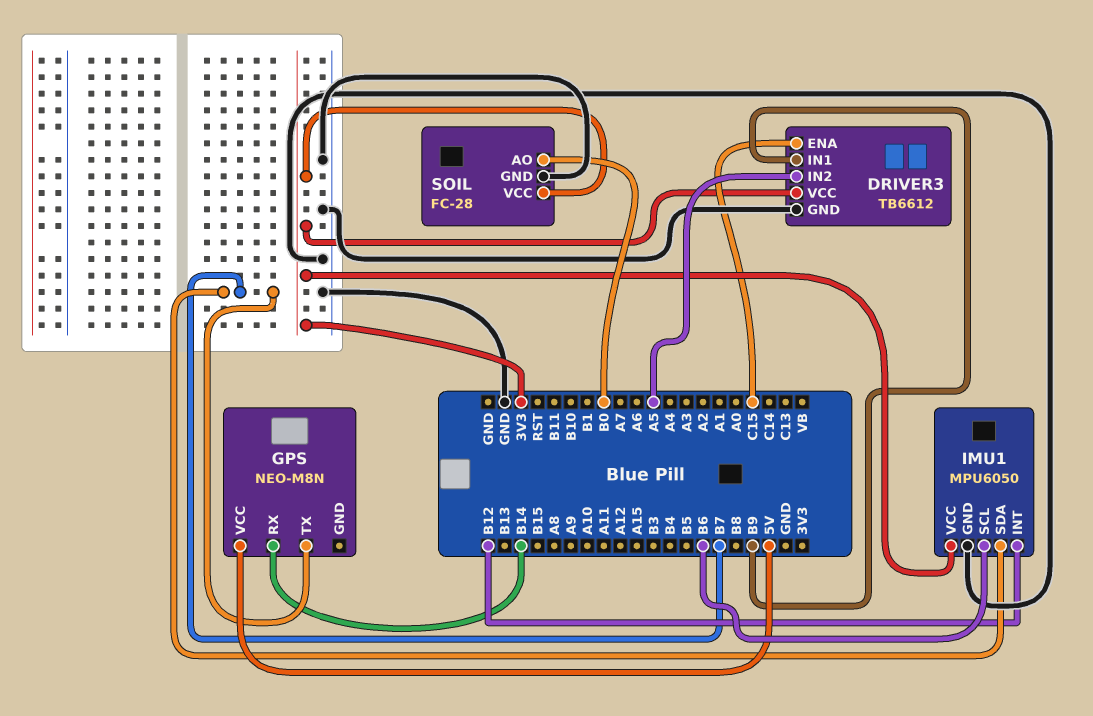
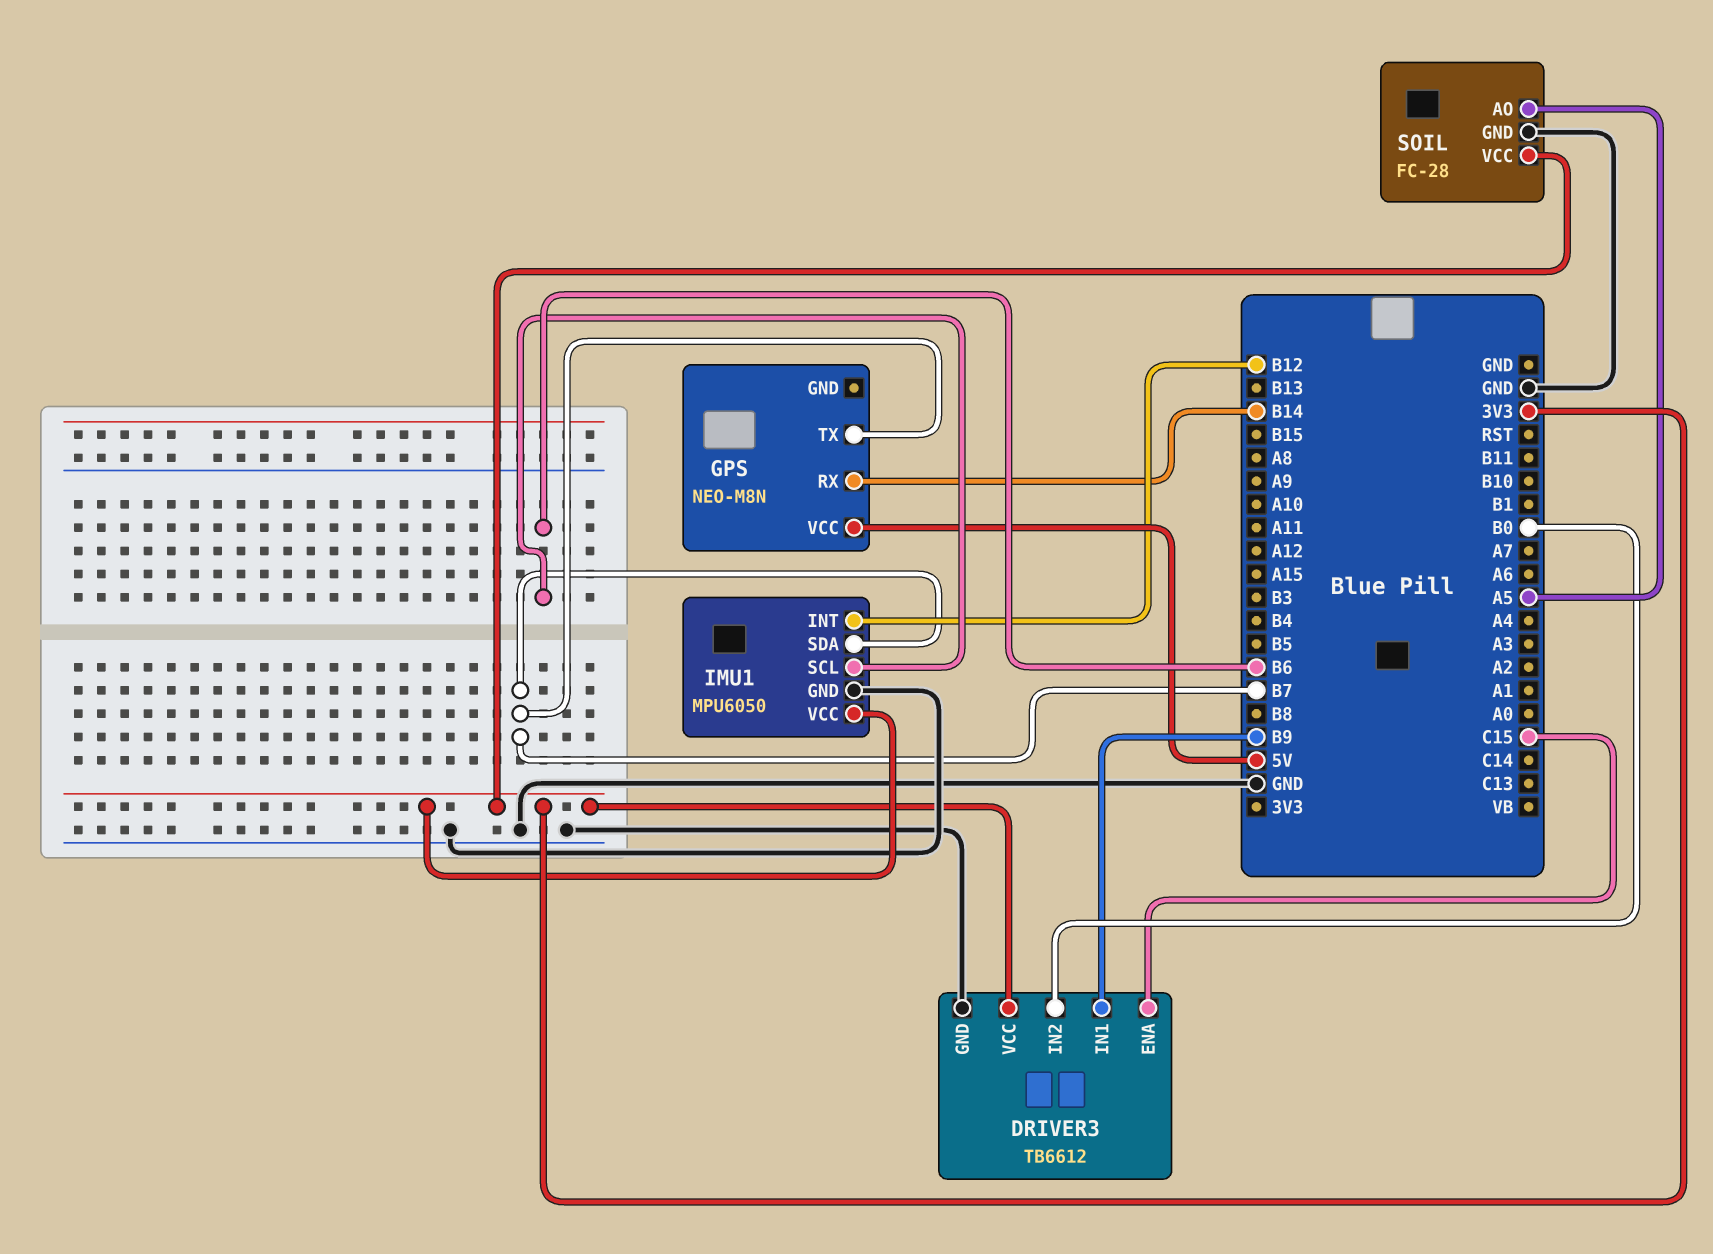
DRIVER3 pin IN2: A5 -> B0
SOIL pin AO: B0 -> A5

